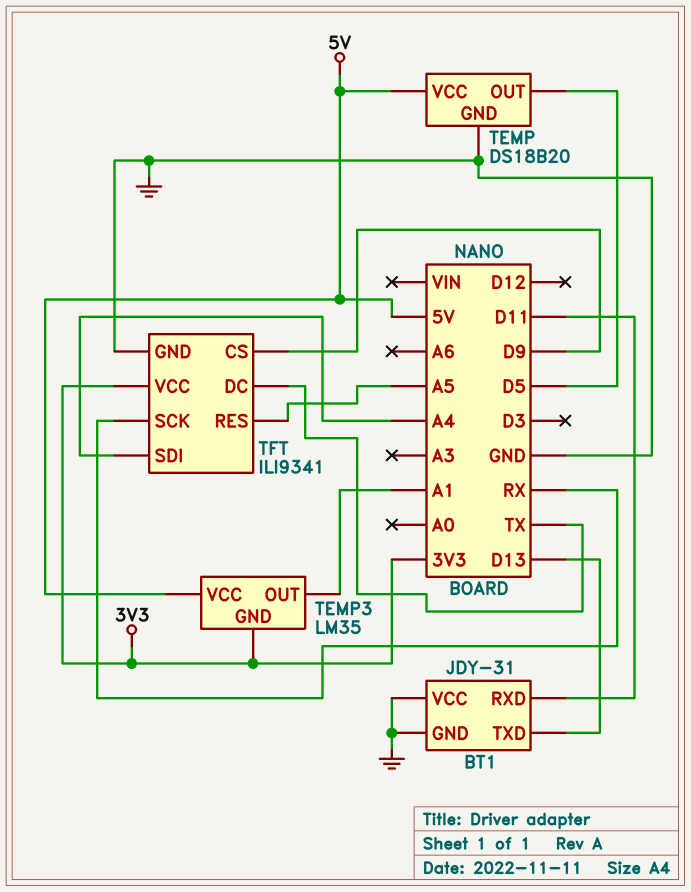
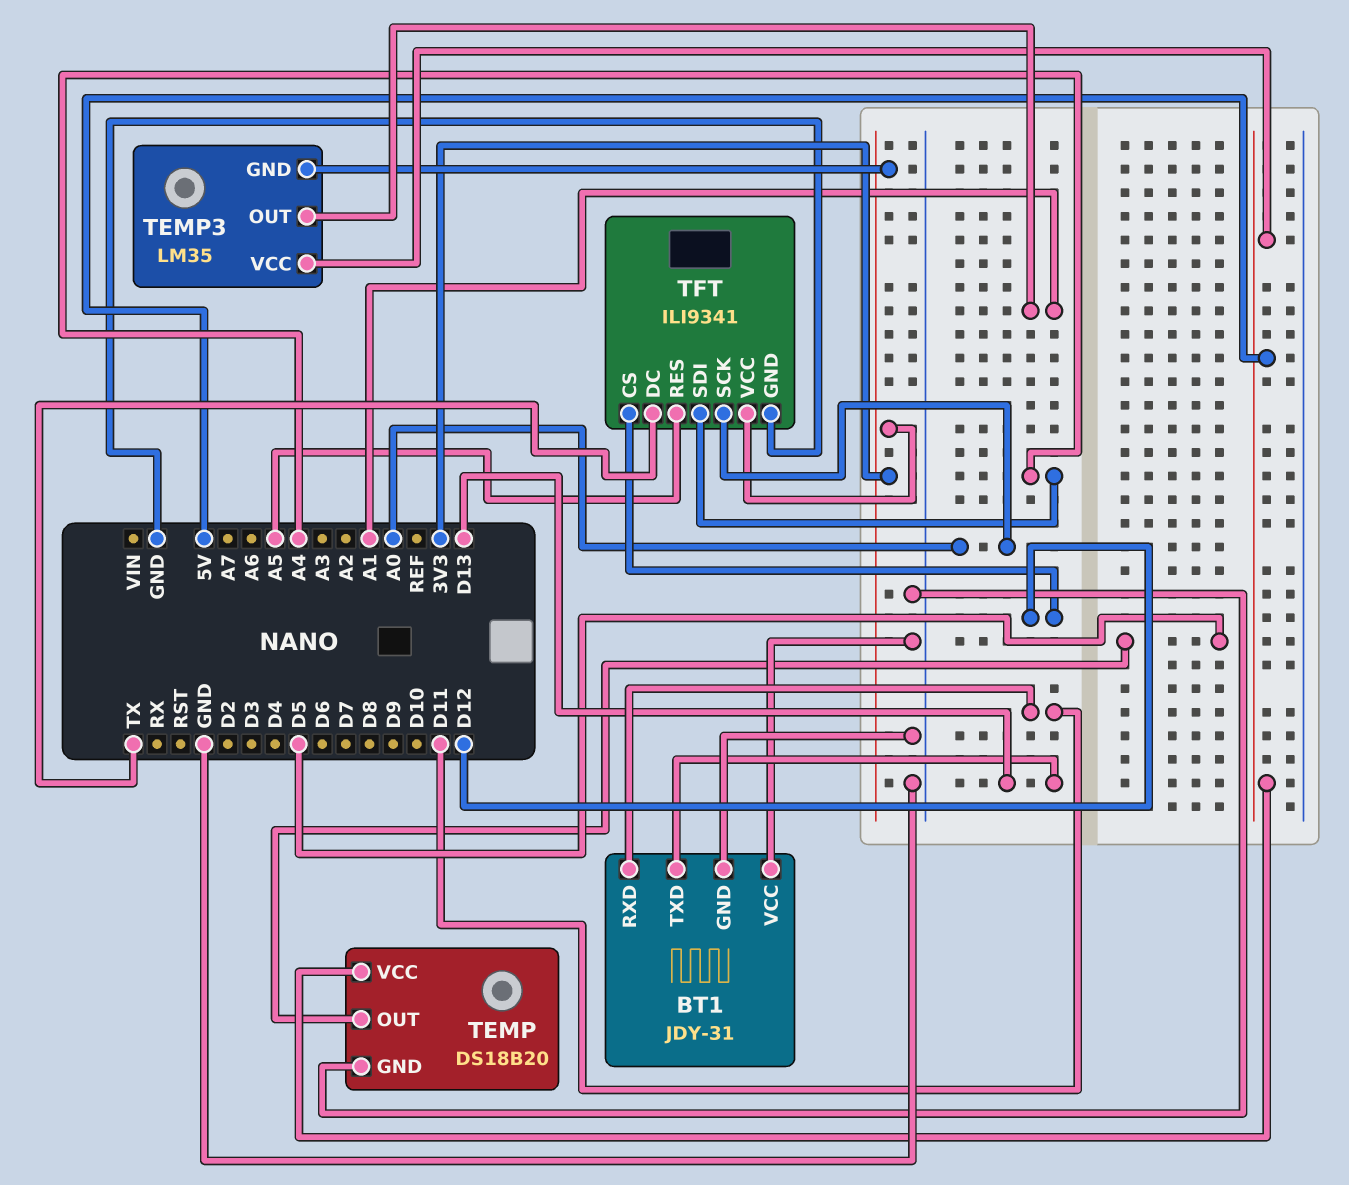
TFT pin CS: D9 -> D12
TFT pin SCK: RX -> A0

